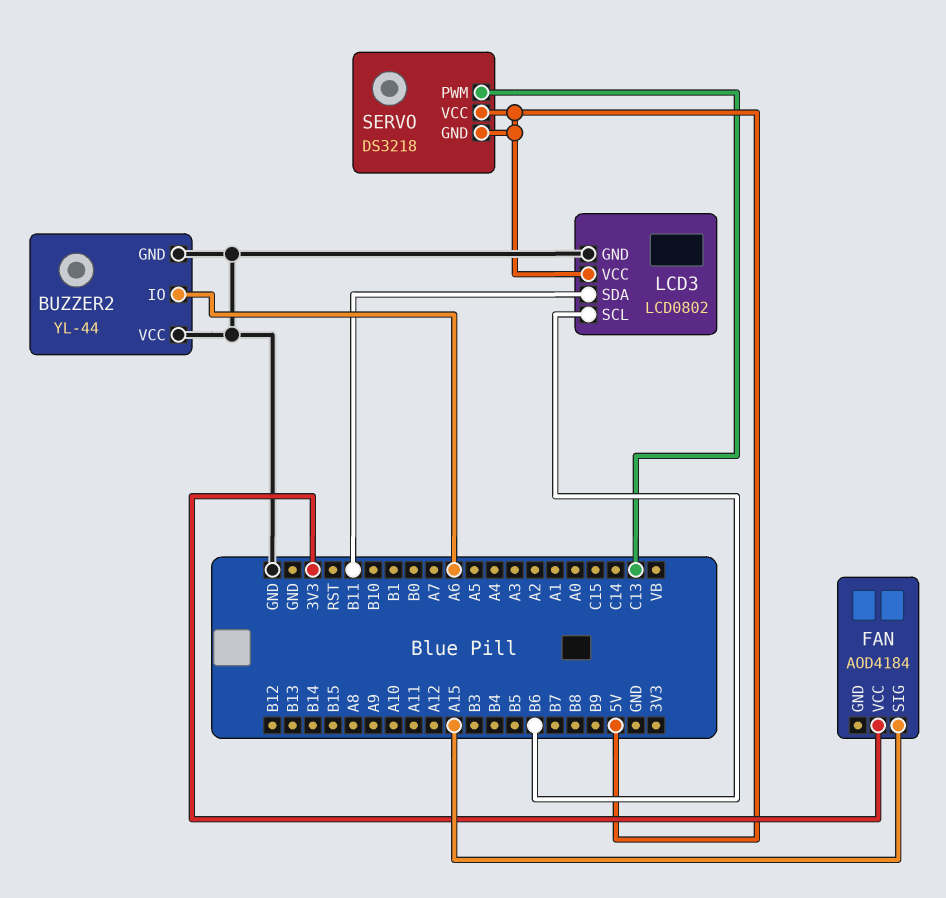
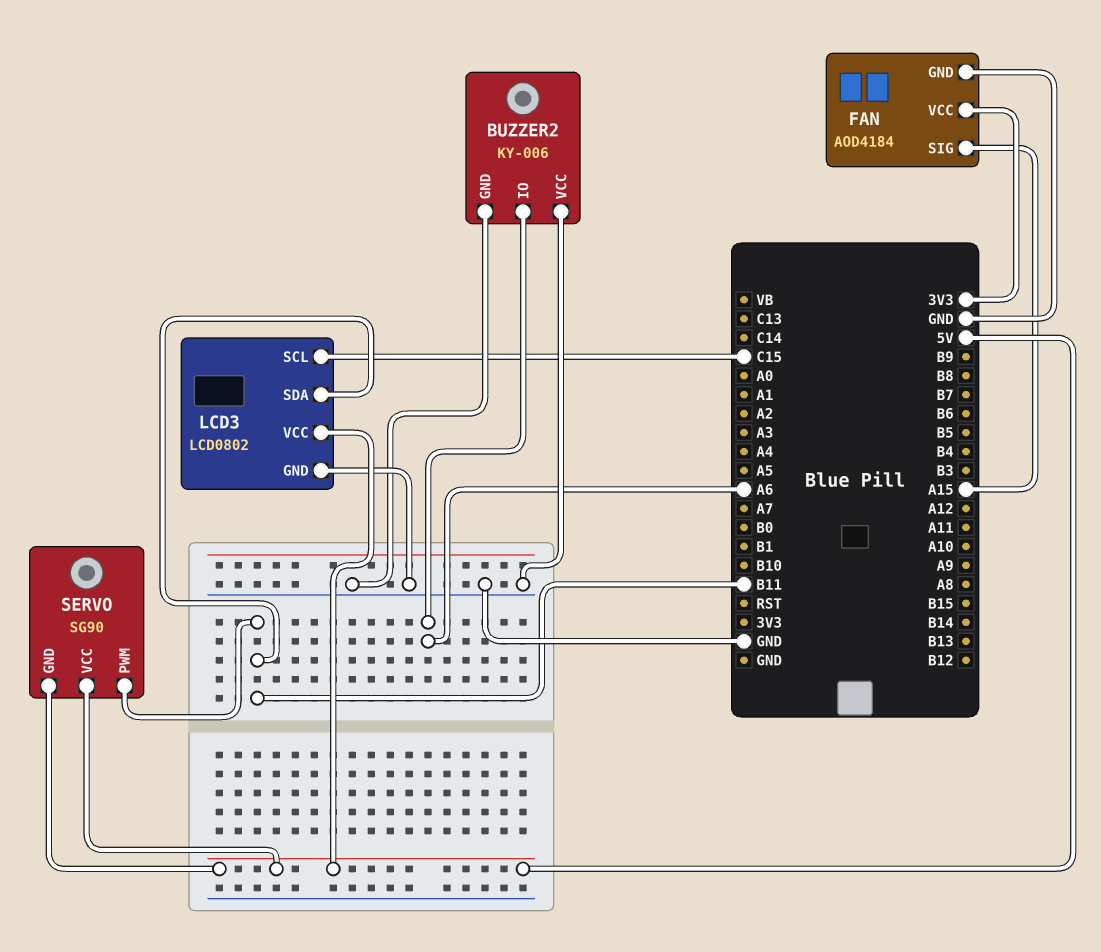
BUZZER2: YL-44 -> KY-006
FAN pin GND: none -> GND
LCD3 pin SCL: B6 -> C15
SERVO: DS3218 -> SG90
SERVO pin PWM: C13 -> B11

